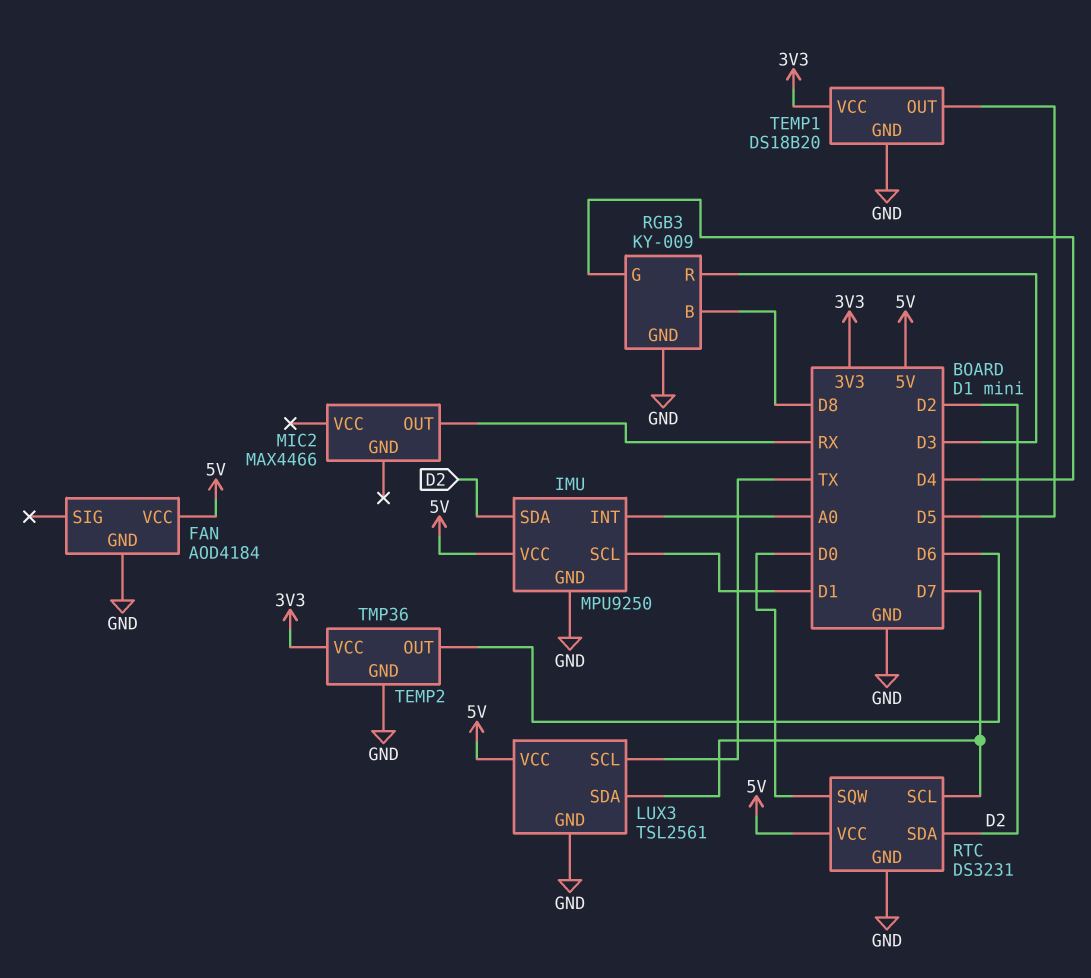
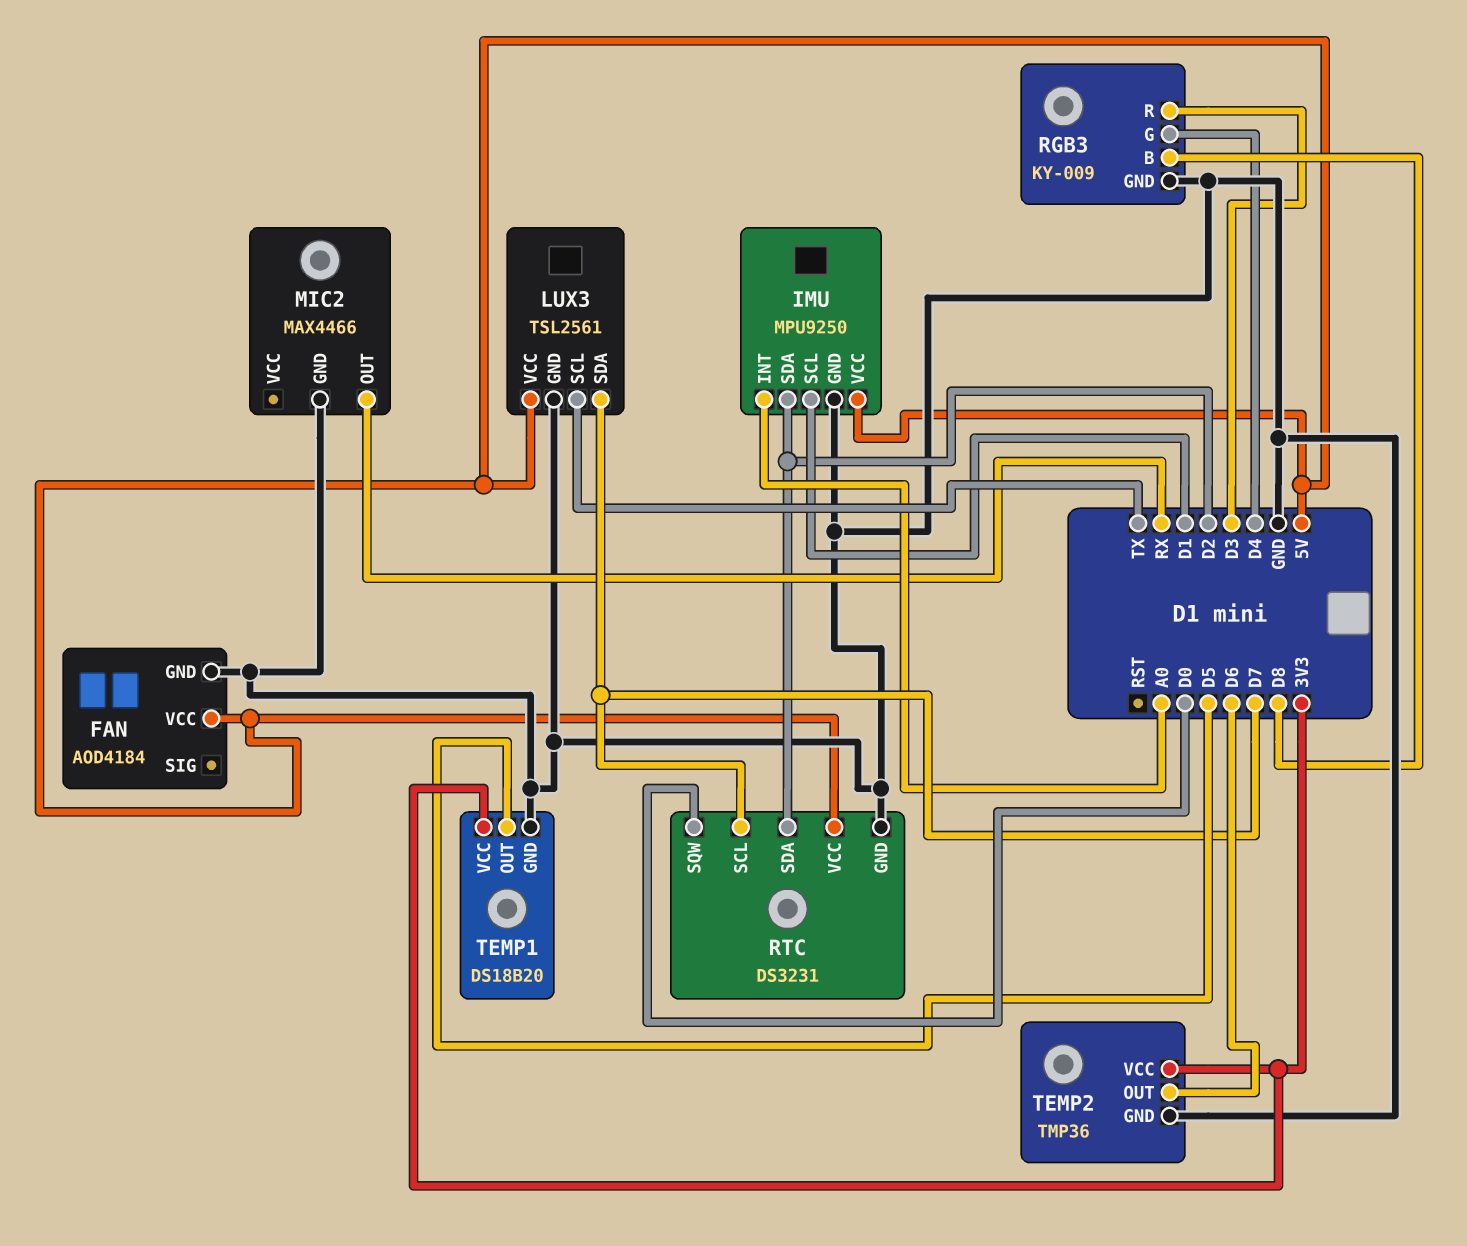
MIC2 pin GND: none -> GND

